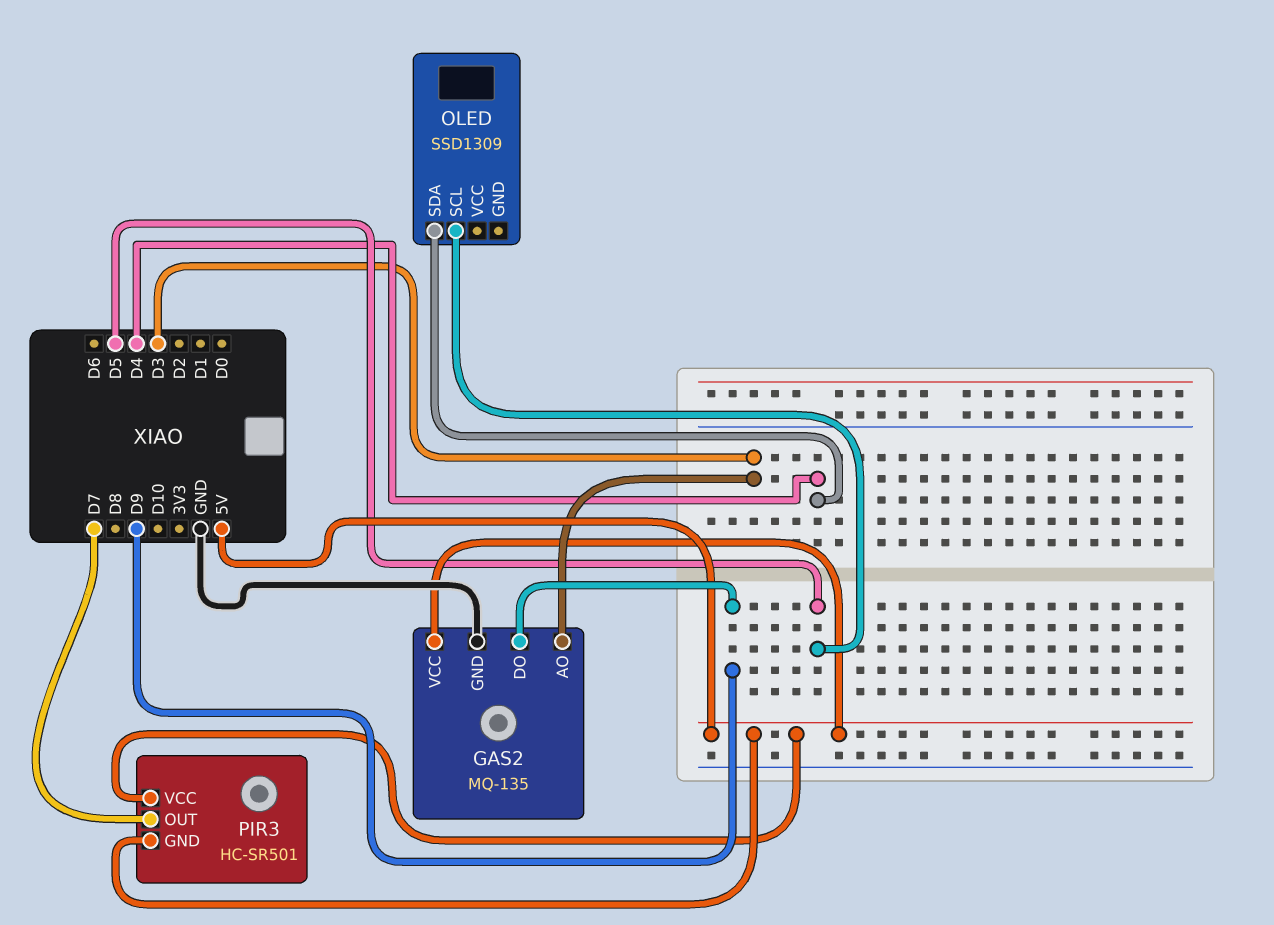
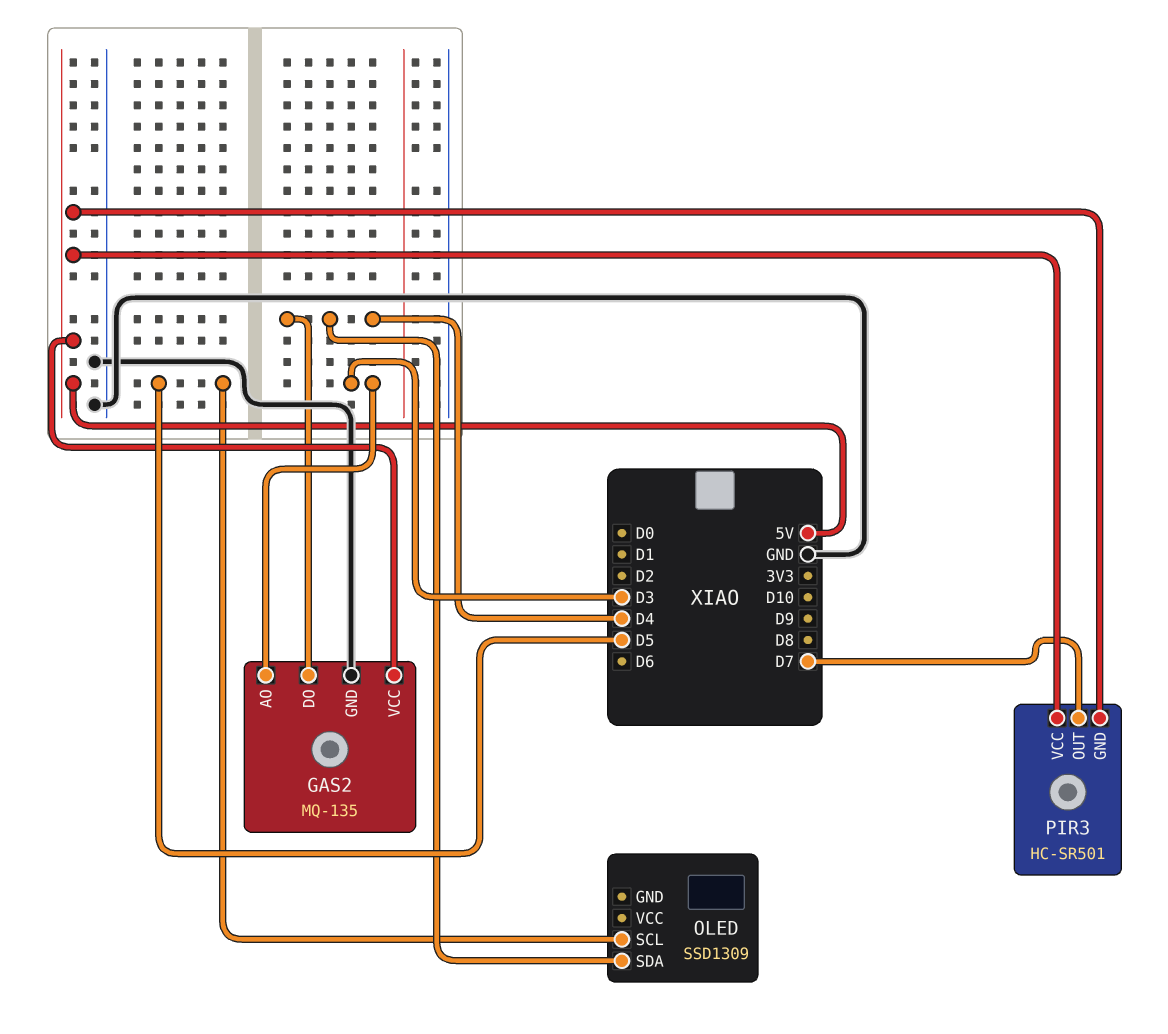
GAS2 pin DO: D9 -> D4

